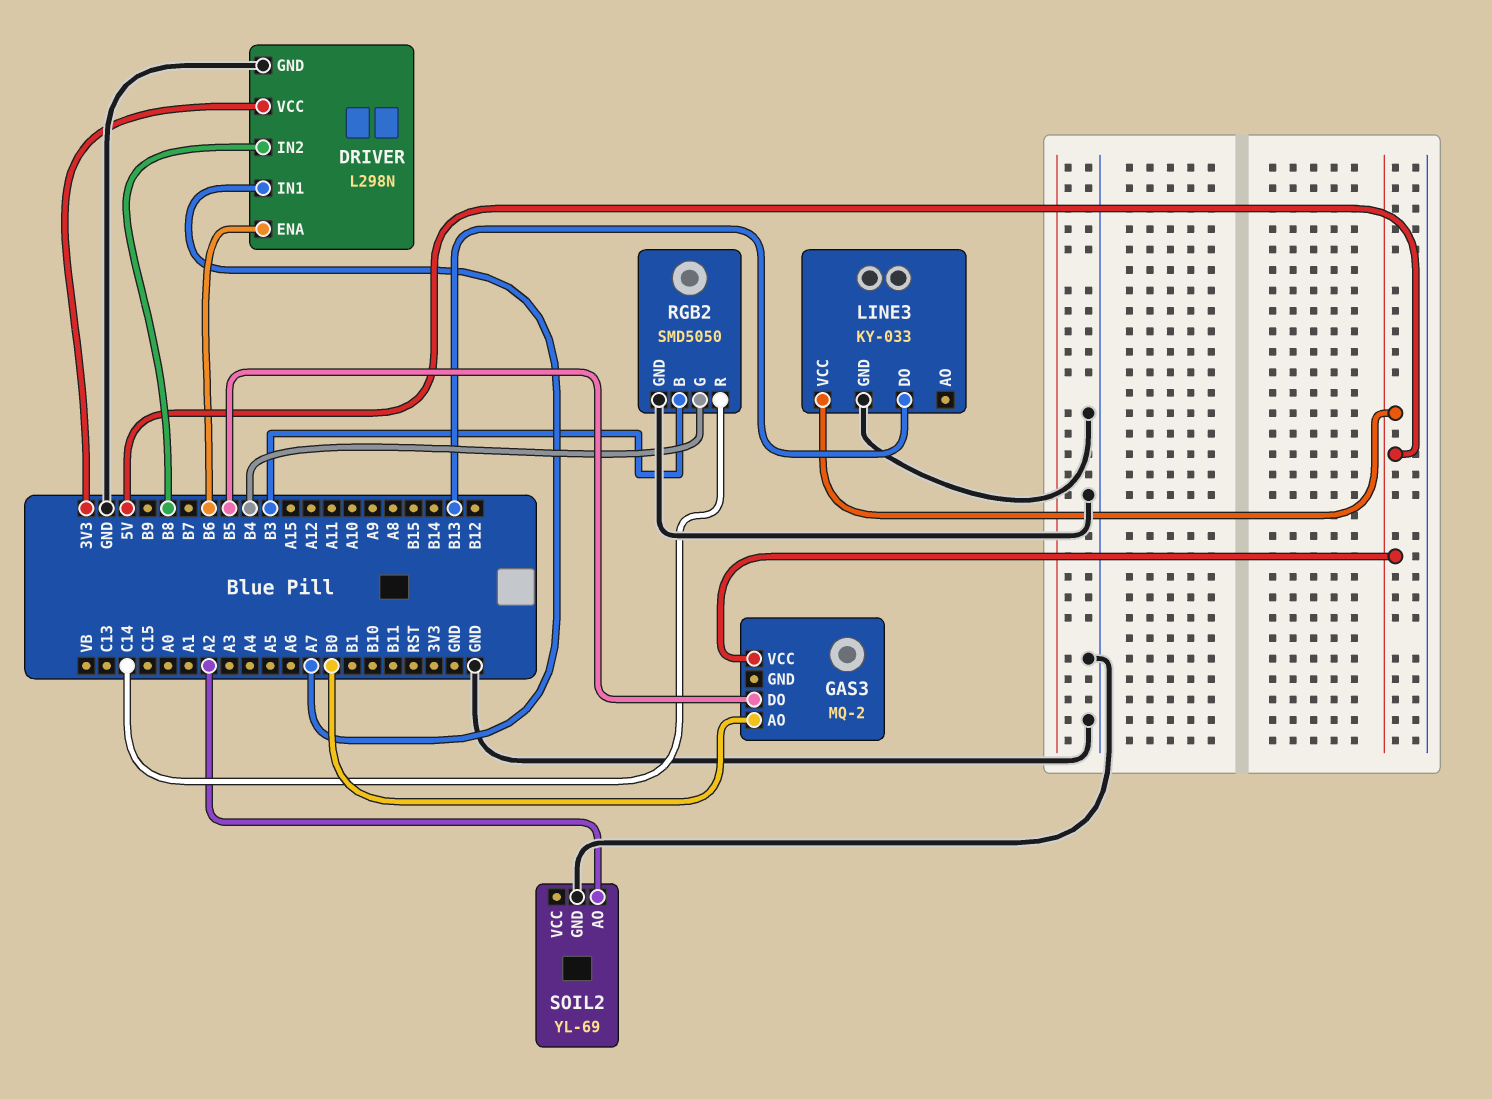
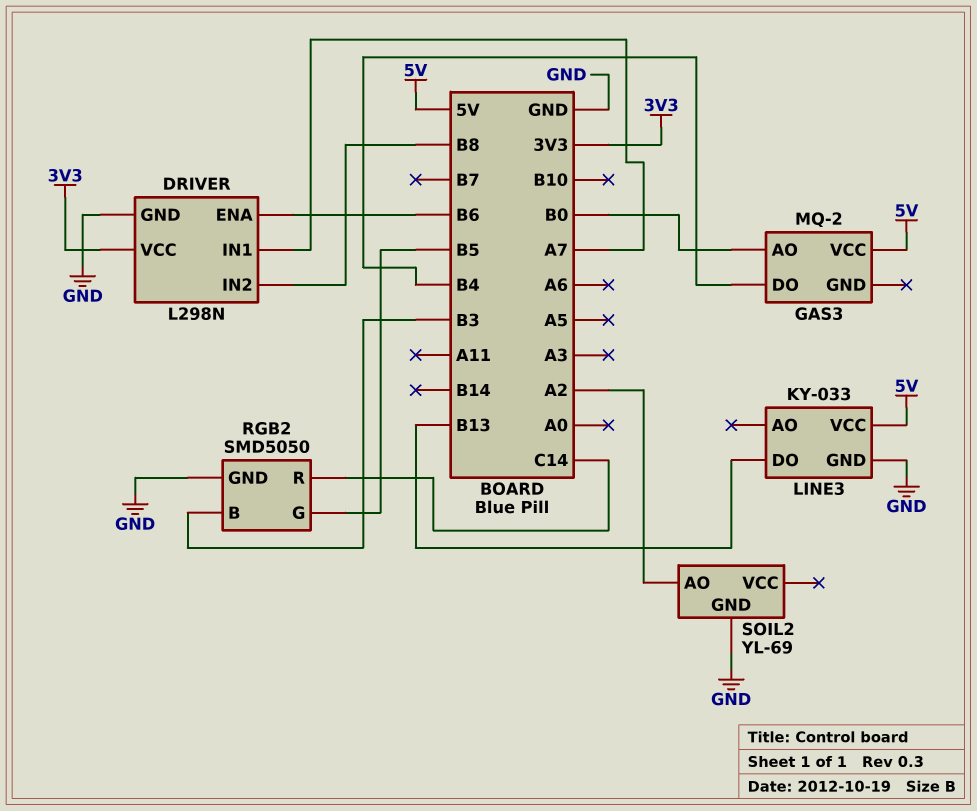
GAS3 pin DO: B5 -> B4
RGB2 pin G: B4 -> B5

